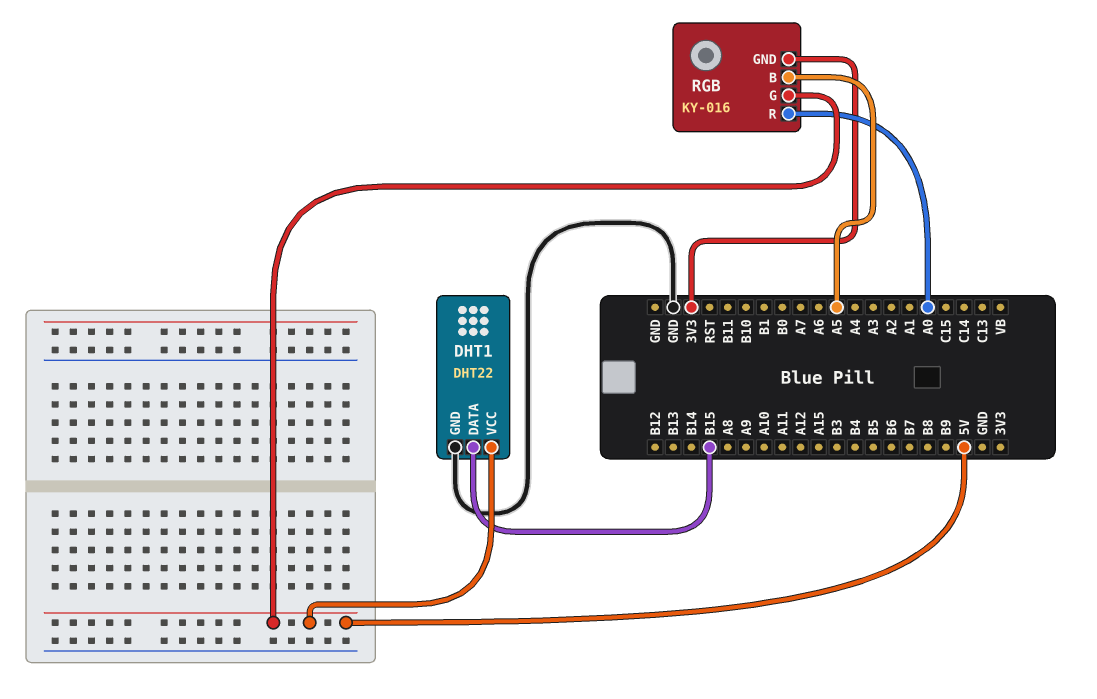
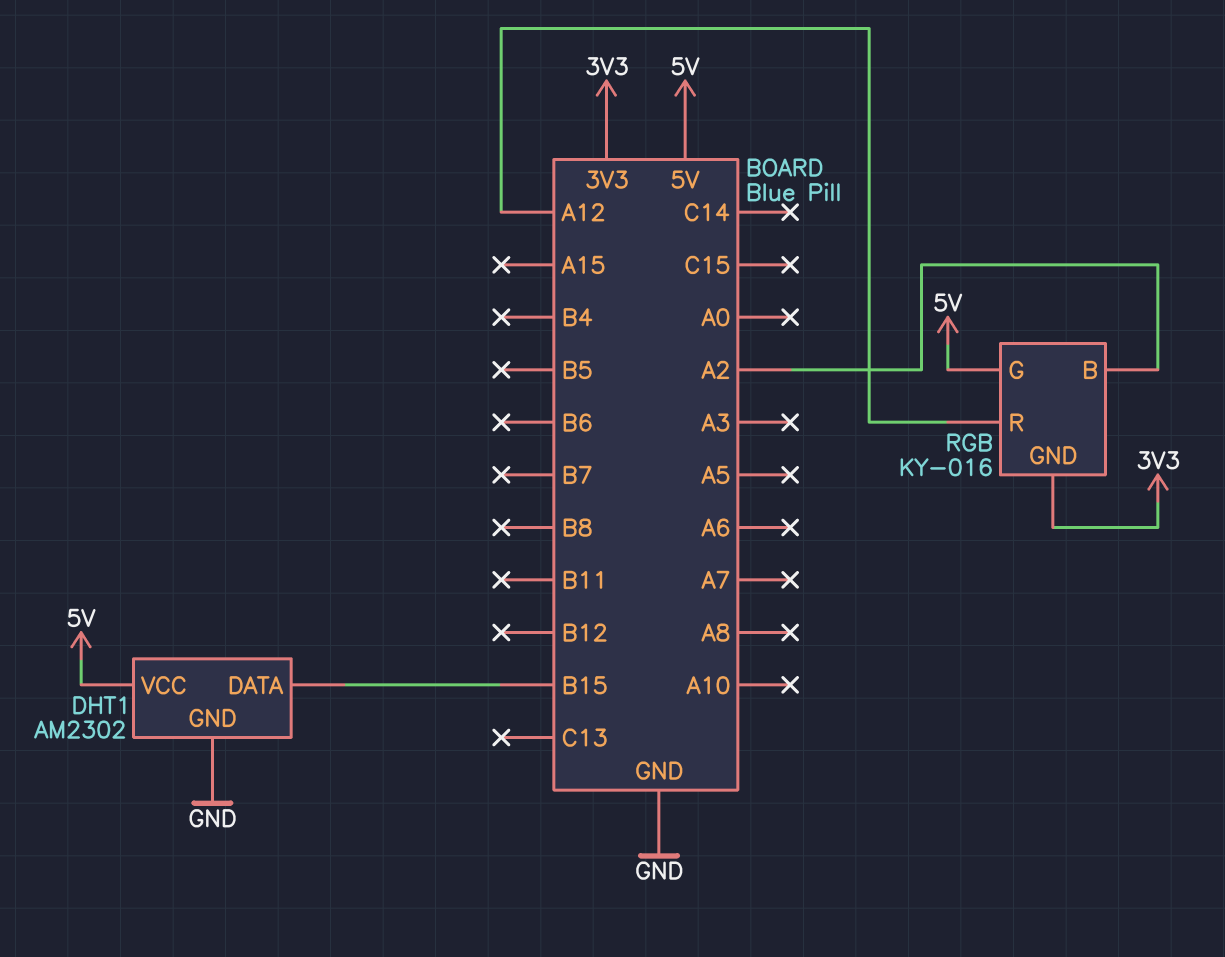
DHT1: DHT22 -> AM2302
RGB pin B: A5 -> A2
RGB pin R: A0 -> A12

